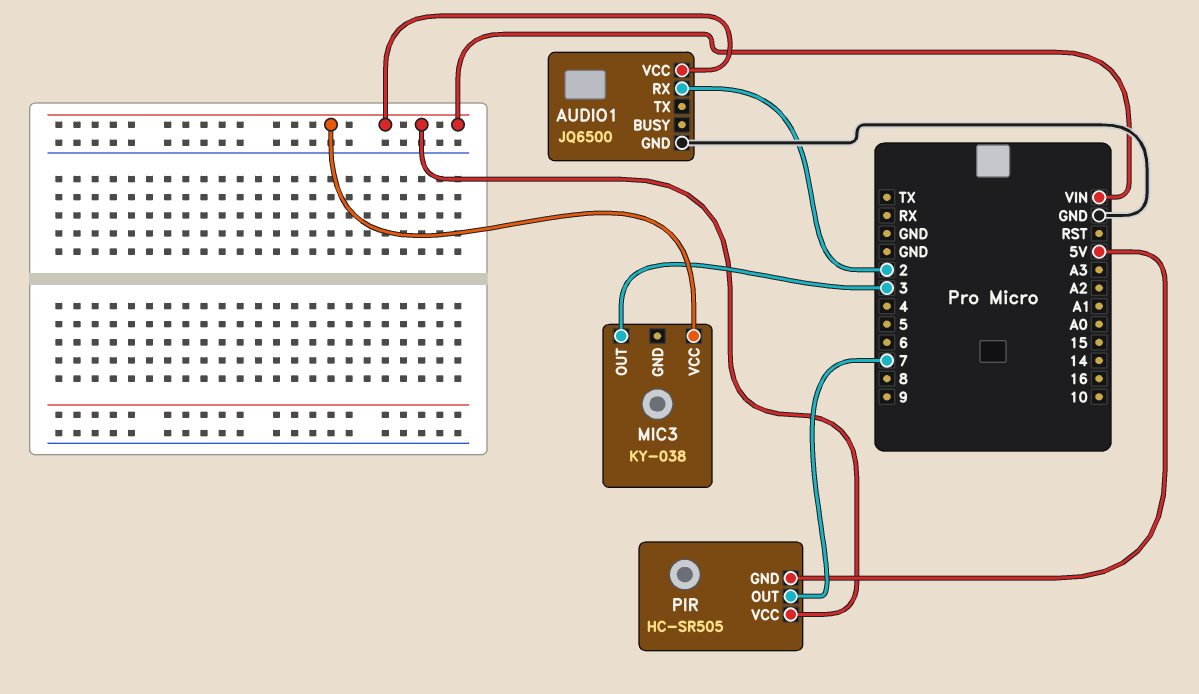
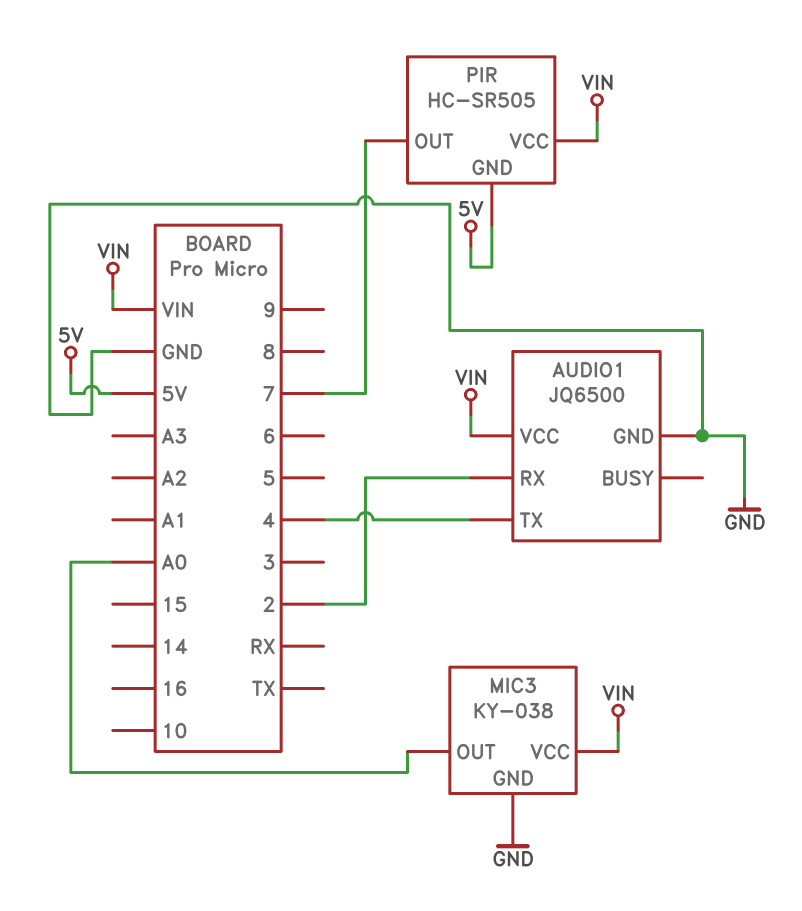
AUDIO1 pin TX: none -> 4
MIC3 pin GND: none -> GND
MIC3 pin OUT: 3 -> A0

